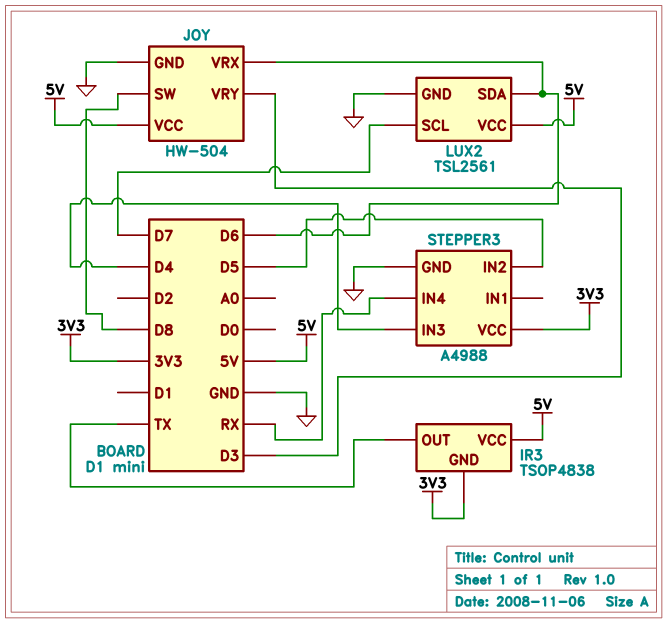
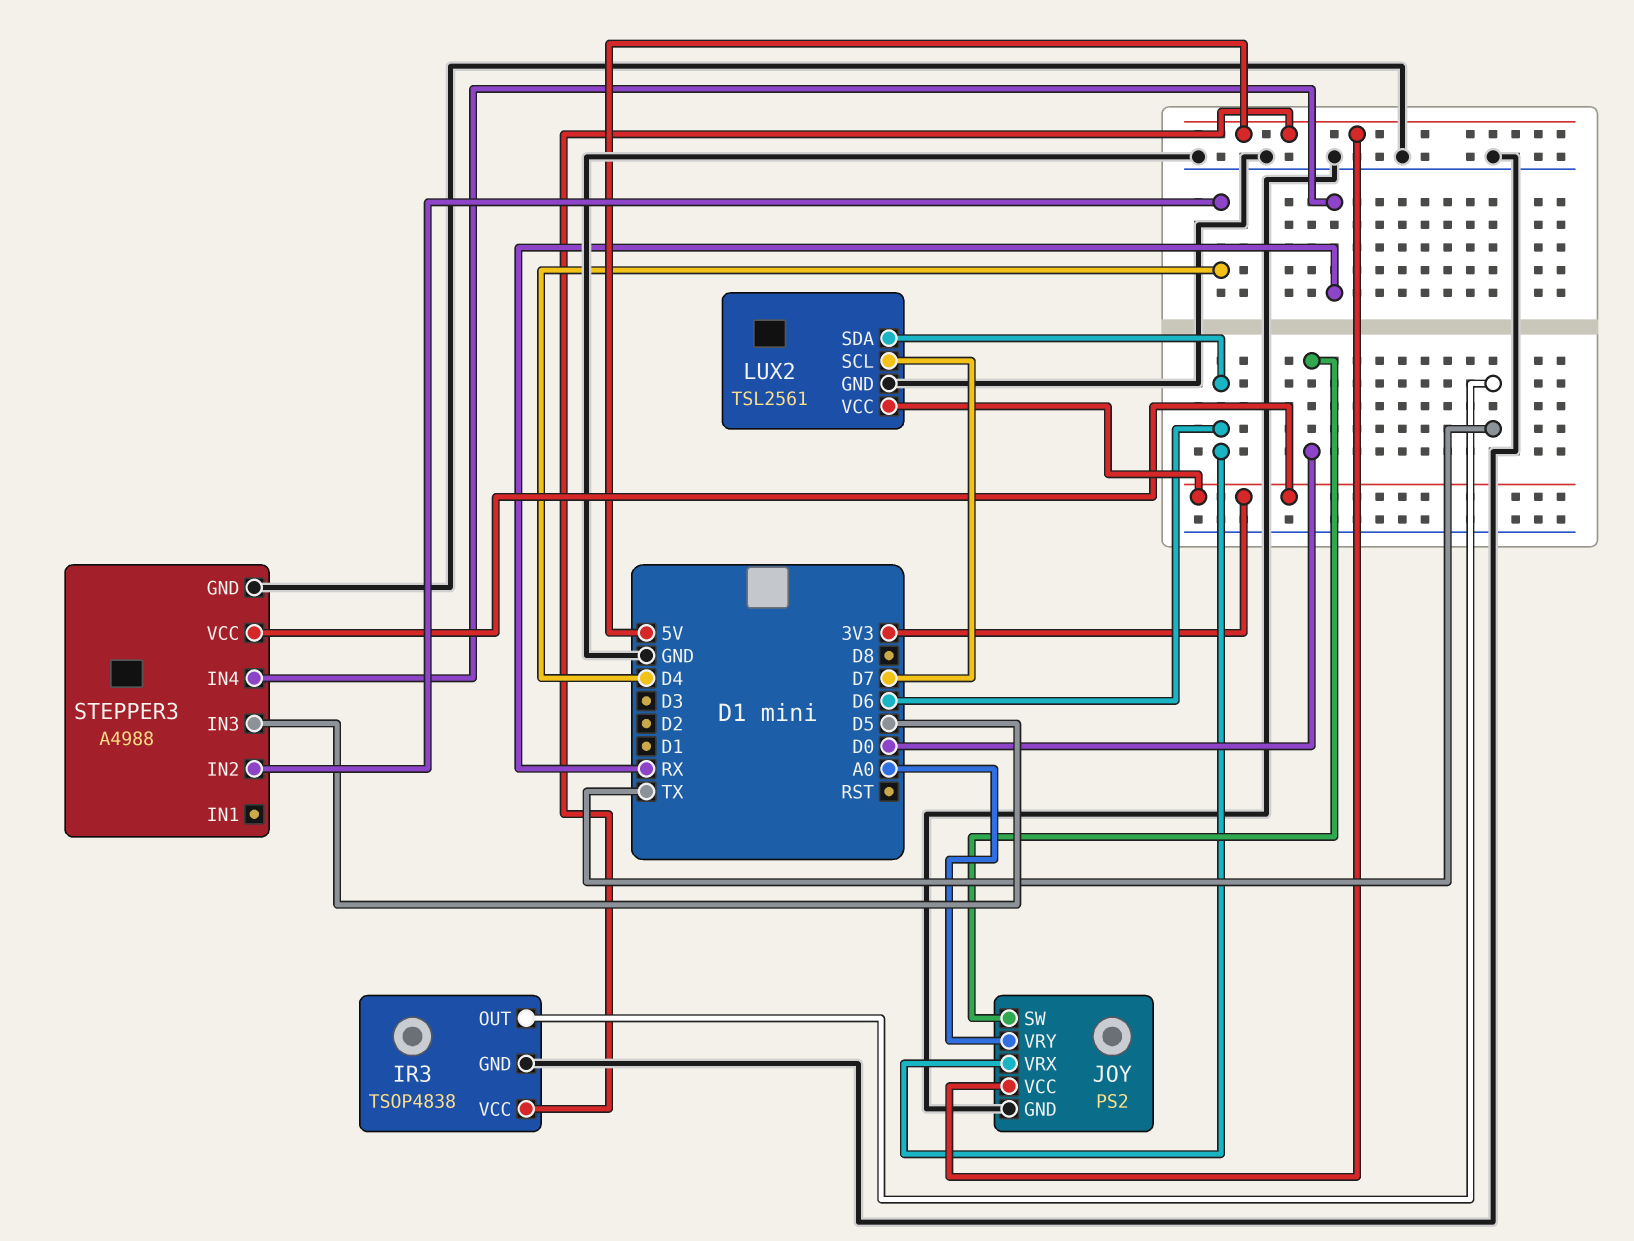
IR3 pin GND: 3V3 -> GND
JOY: HW-504 -> PS2
JOY pin SW: D8 -> D0
JOY pin VRY: D3 -> A0
LUX2 pin VCC: 5V -> 3V3
STEPPER3 pin IN2: D5 -> D4
STEPPER3 pin IN3: D4 -> D5

